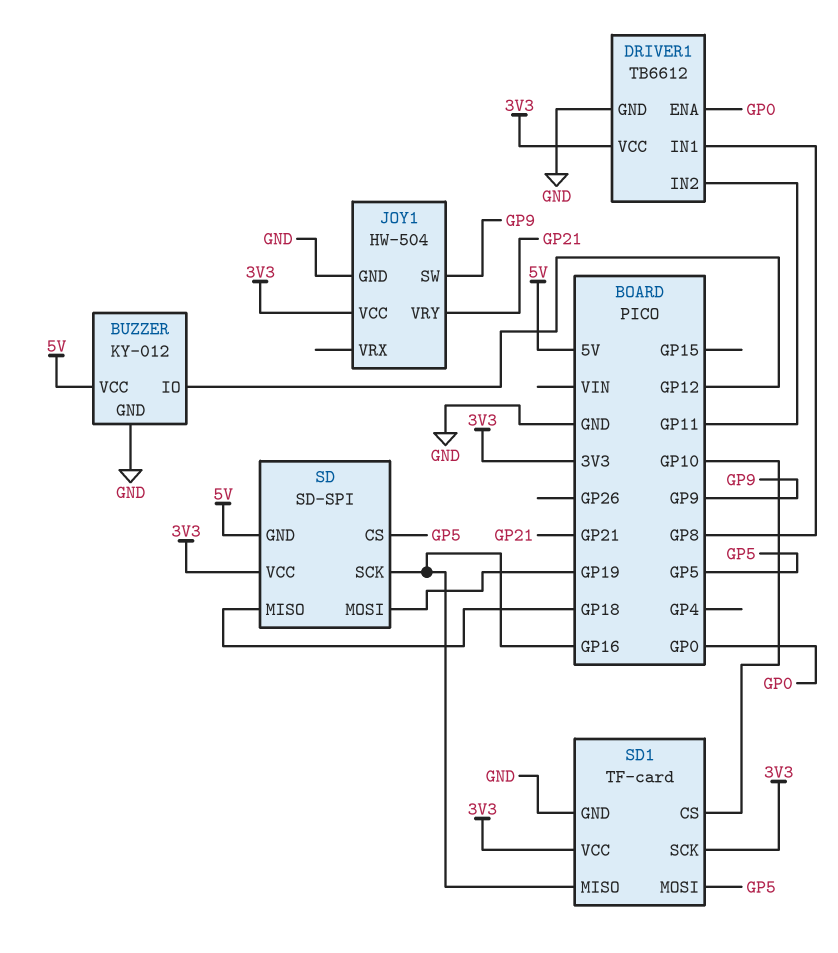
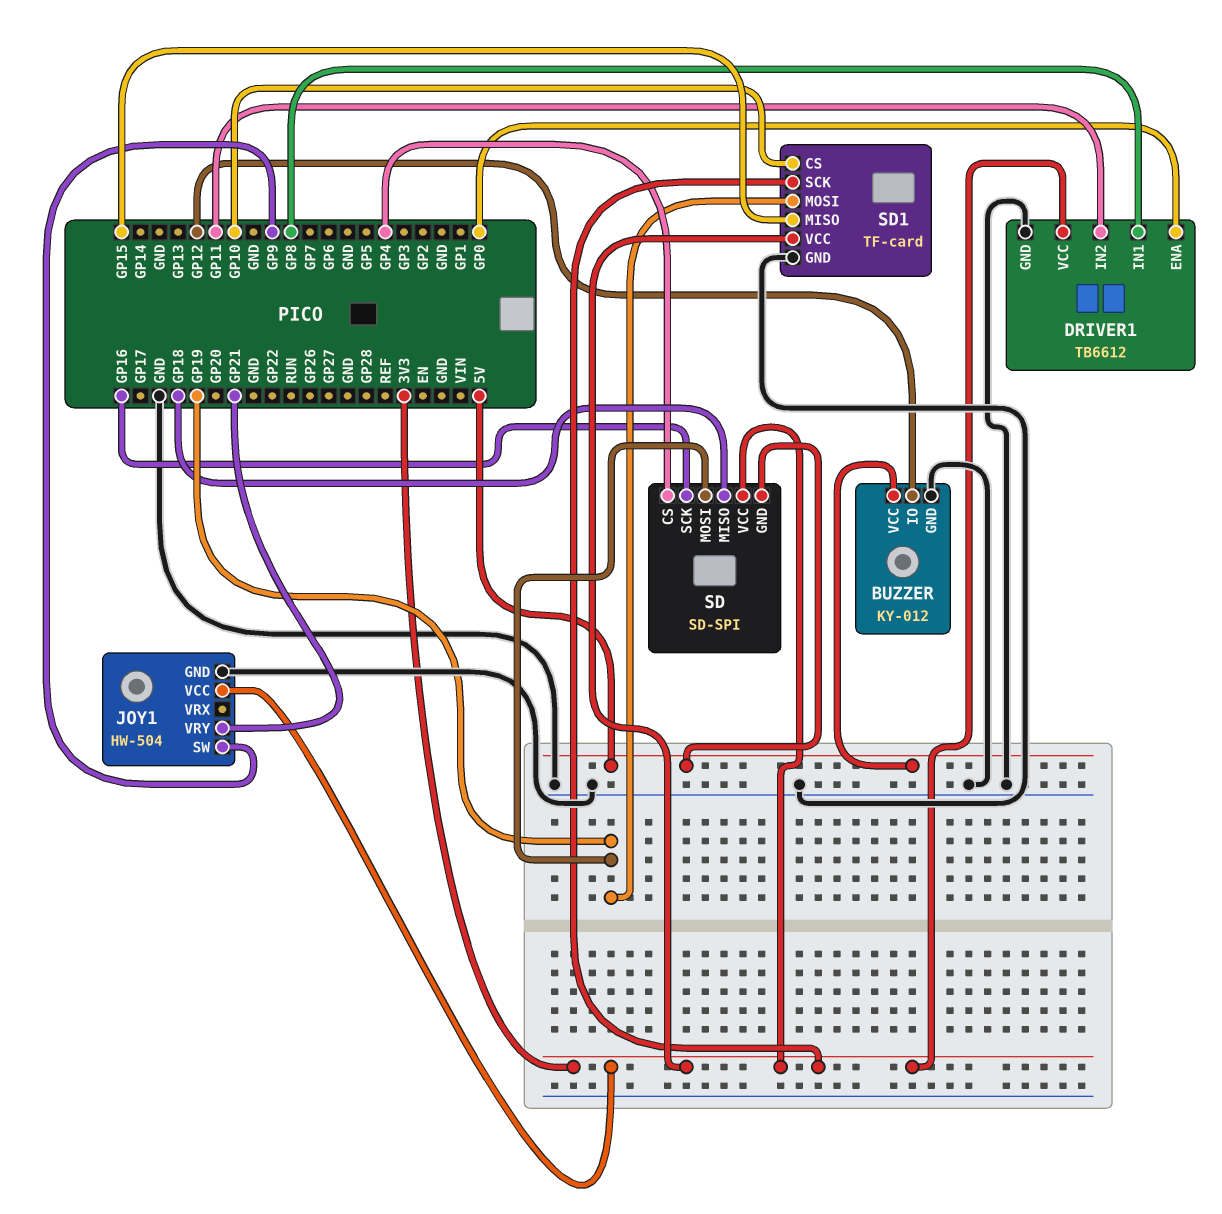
SD pin CS: GP5 -> GP4
SD1 pin MISO: GP16 -> GP15
SD1 pin MOSI: GP5 -> GP19

